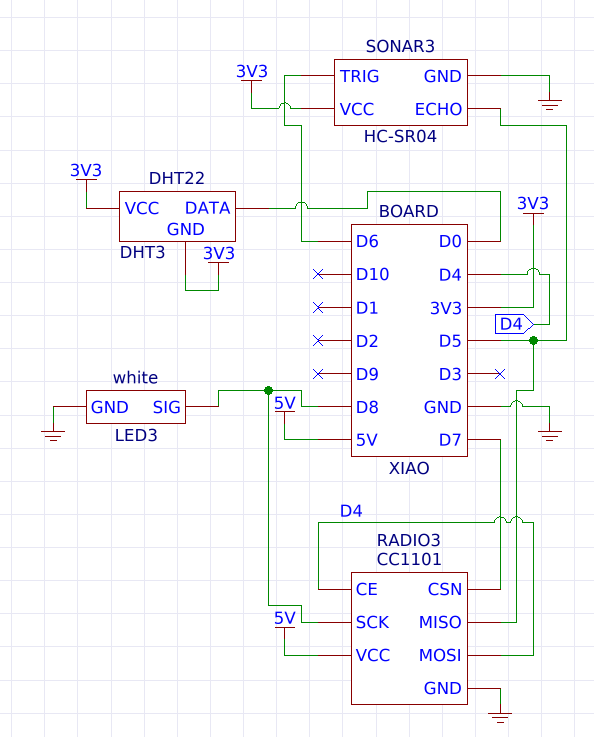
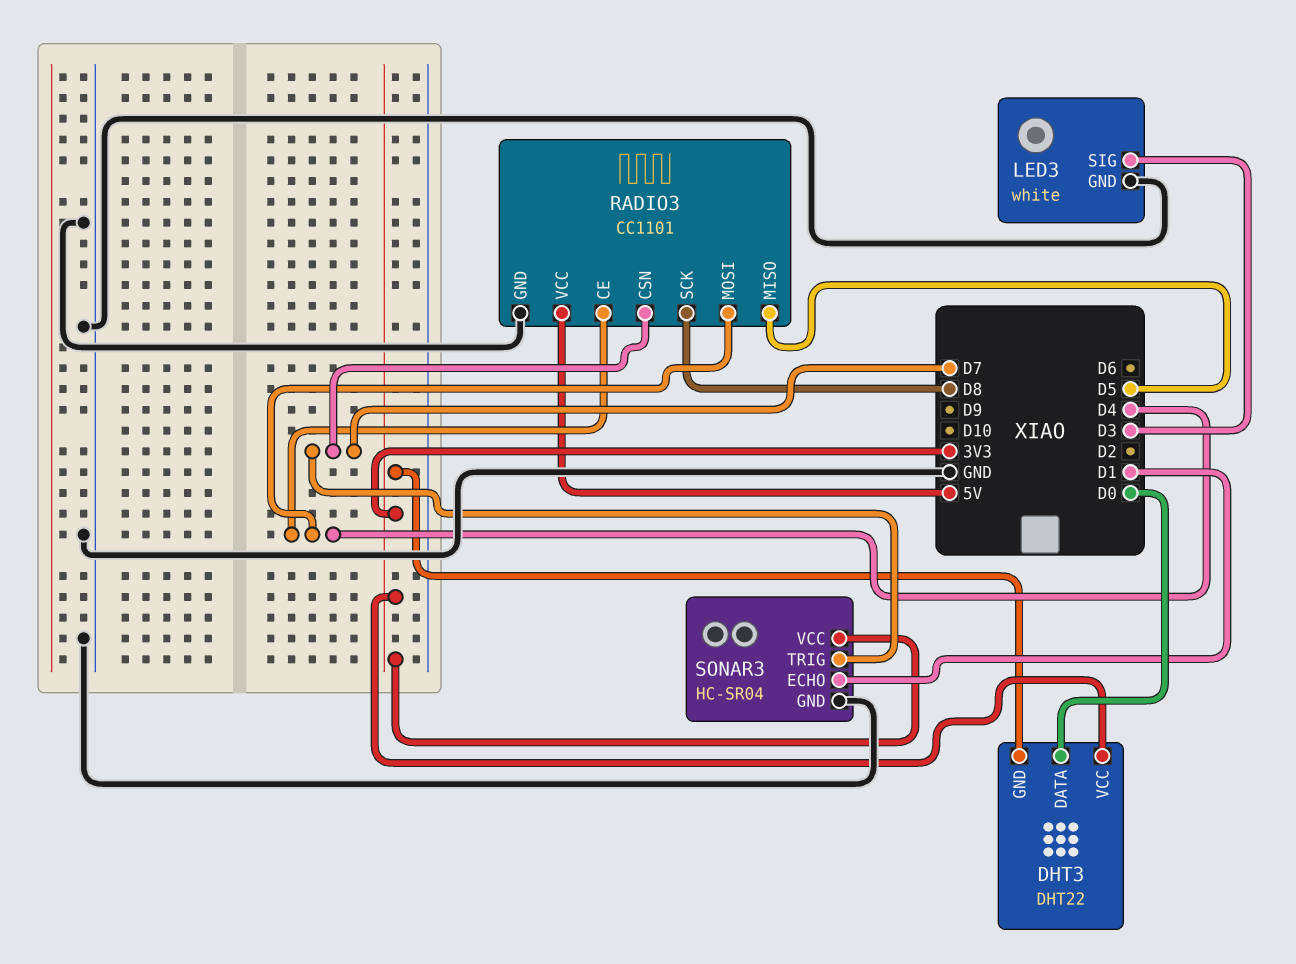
LED3 pin SIG: D8 -> D3
SONAR3 pin ECHO: D5 -> D1
SONAR3 pin TRIG: D6 -> D7

